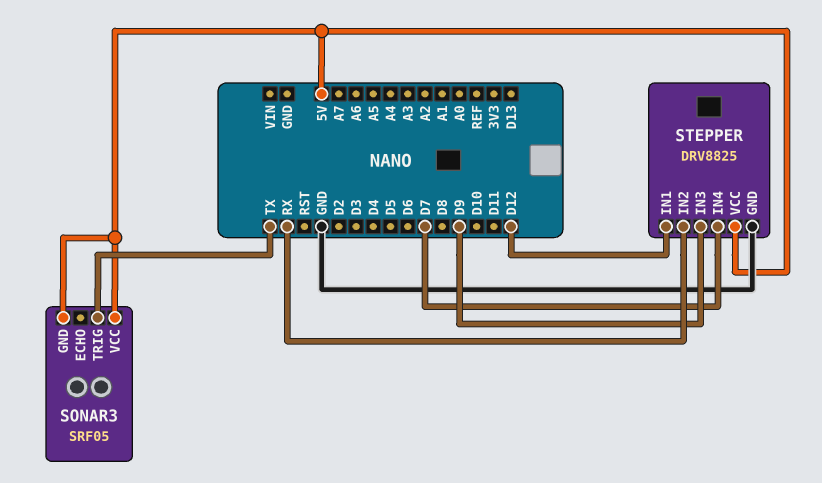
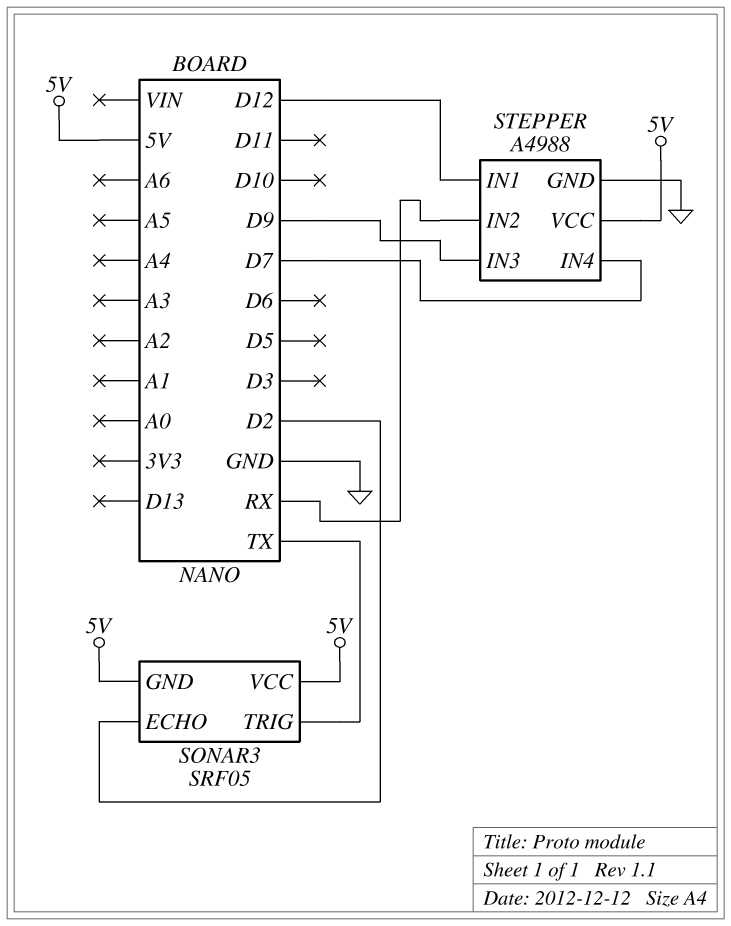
SONAR3 pin ECHO: none -> D2
STEPPER: DRV8825 -> A4988

